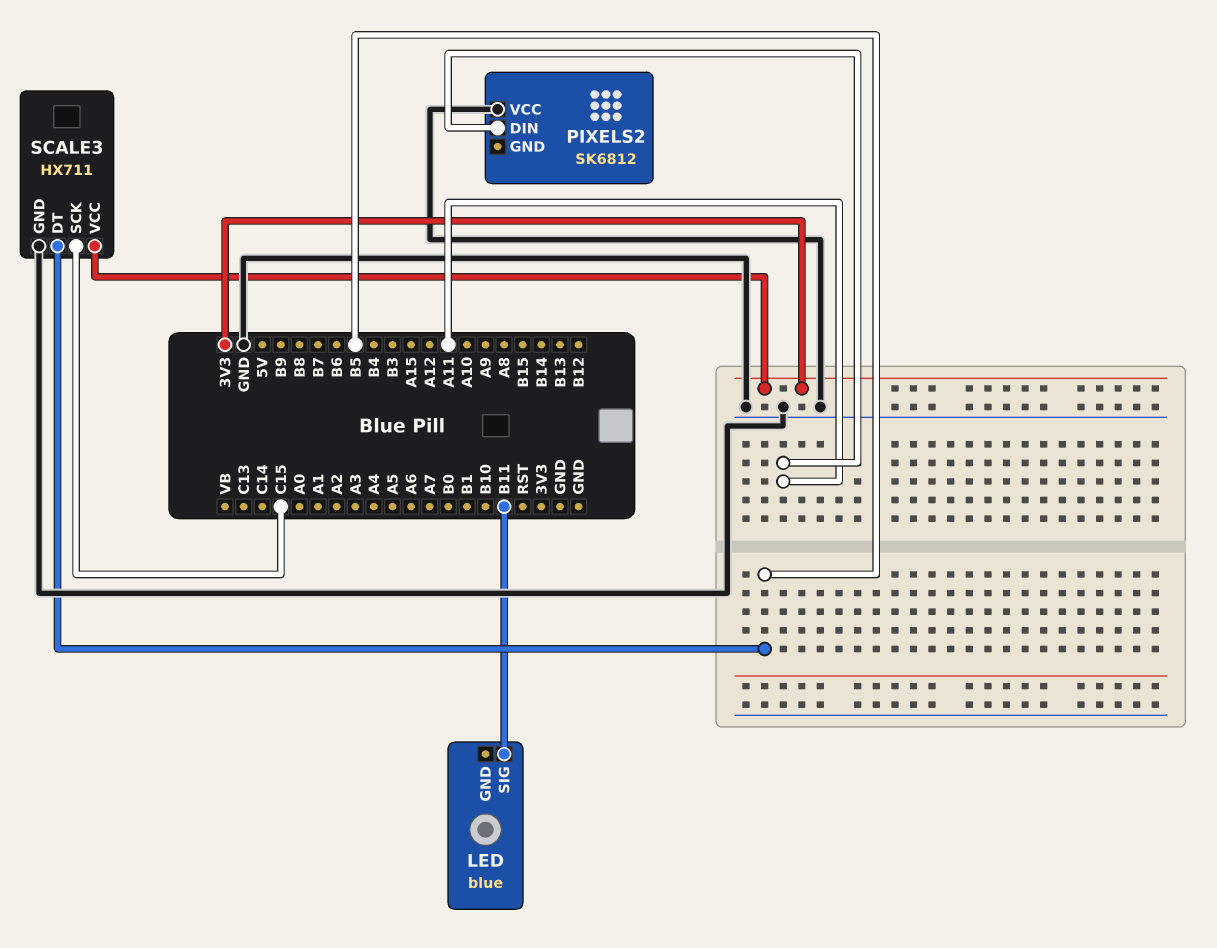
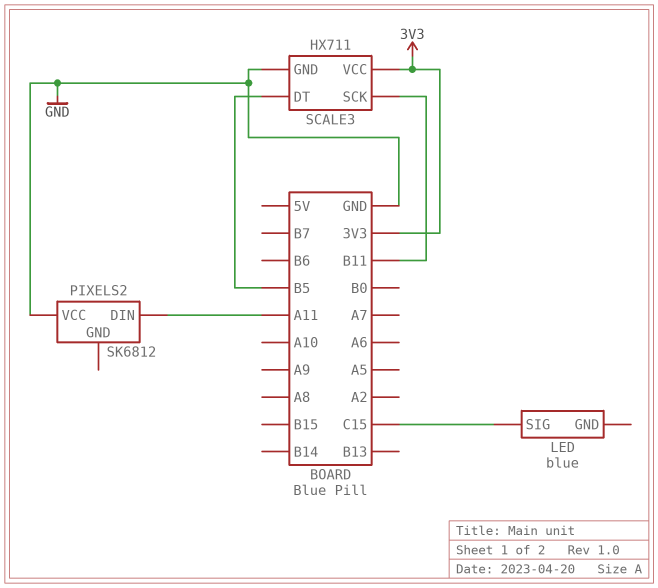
LED pin SIG: B11 -> C15
SCALE3 pin SCK: C15 -> B11

